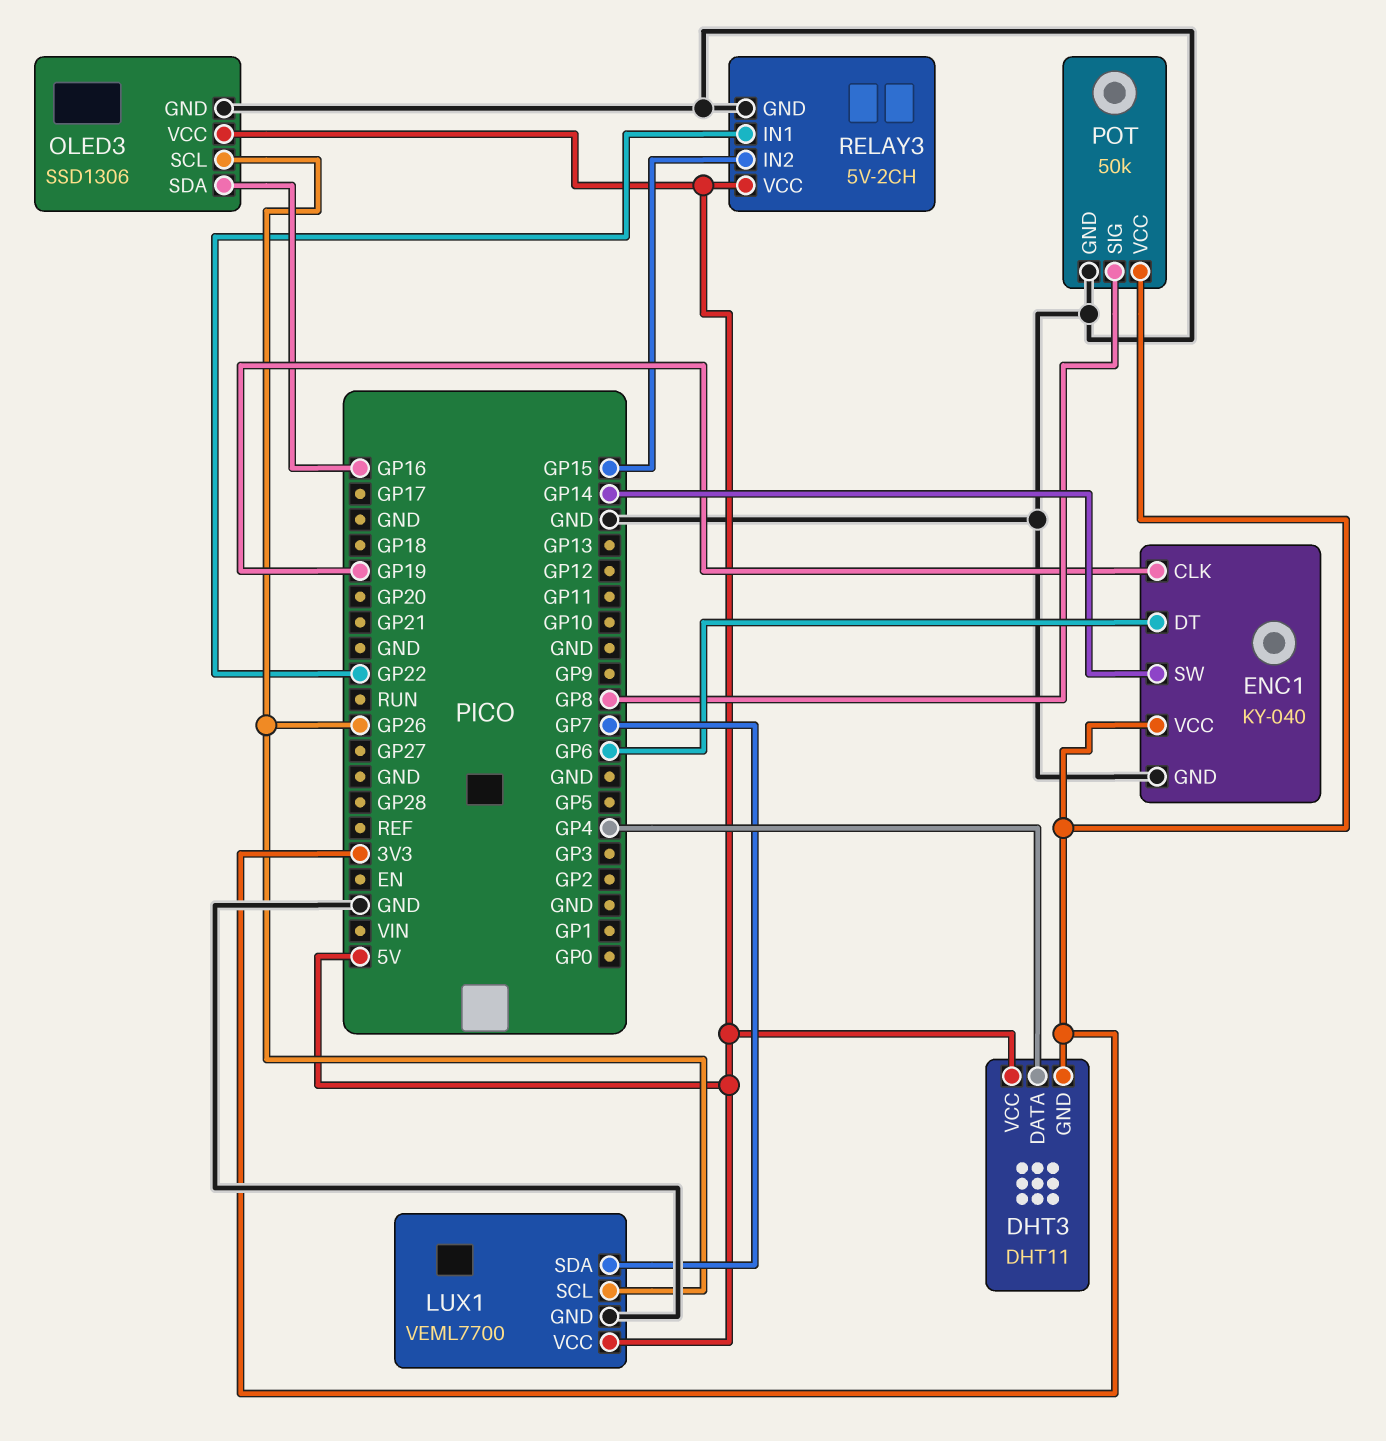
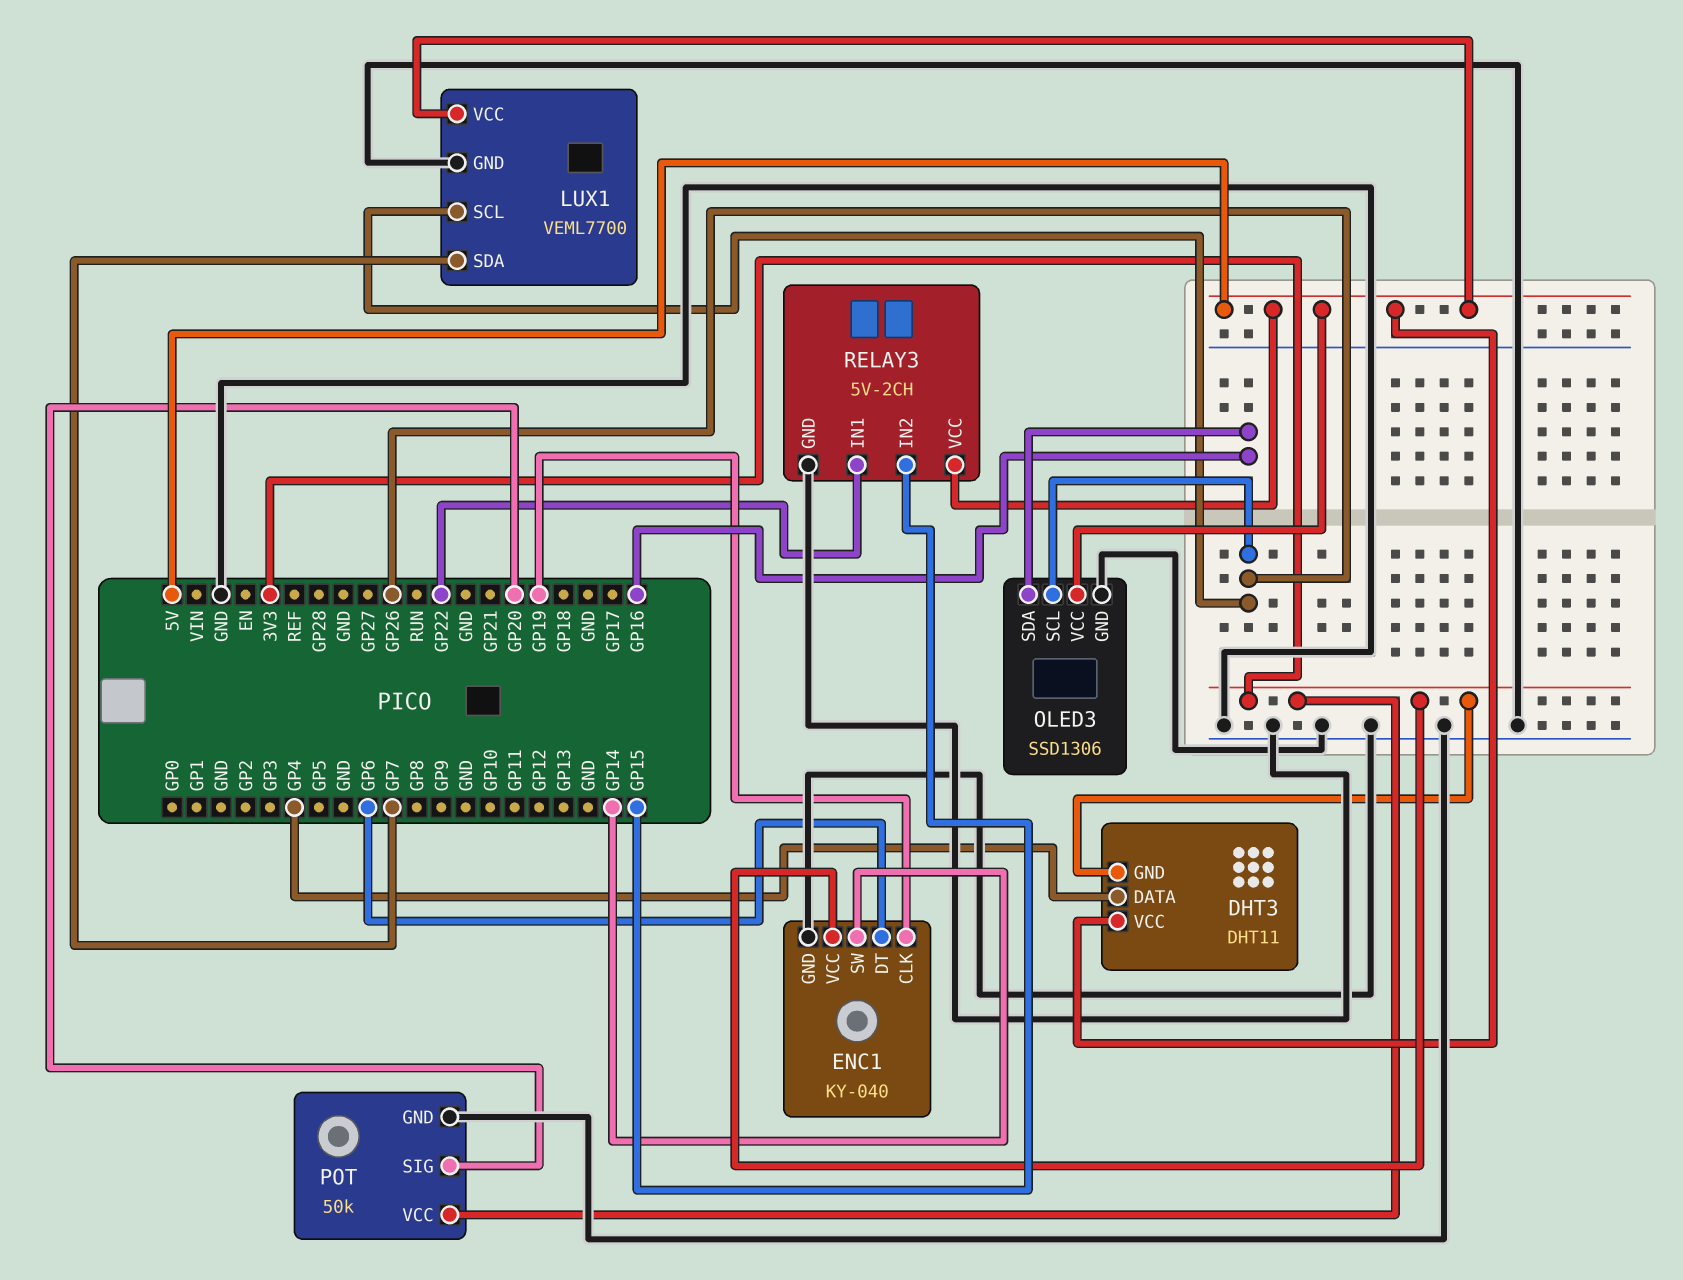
POT pin SIG: GP8 -> GP20

